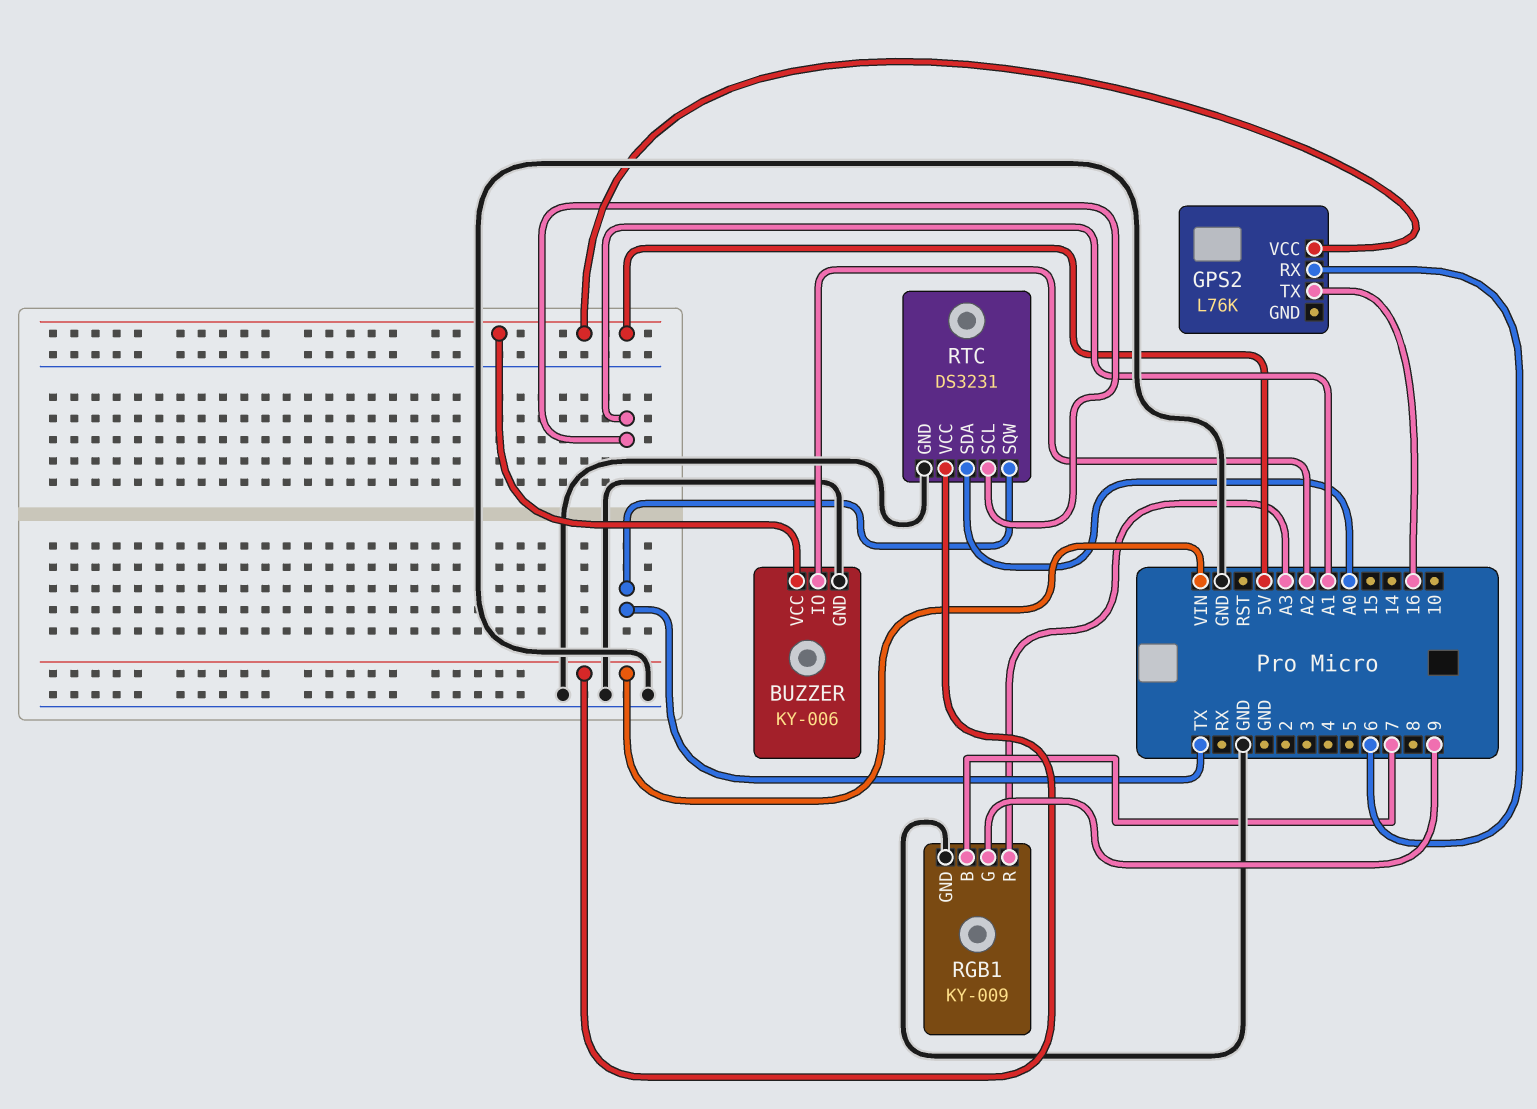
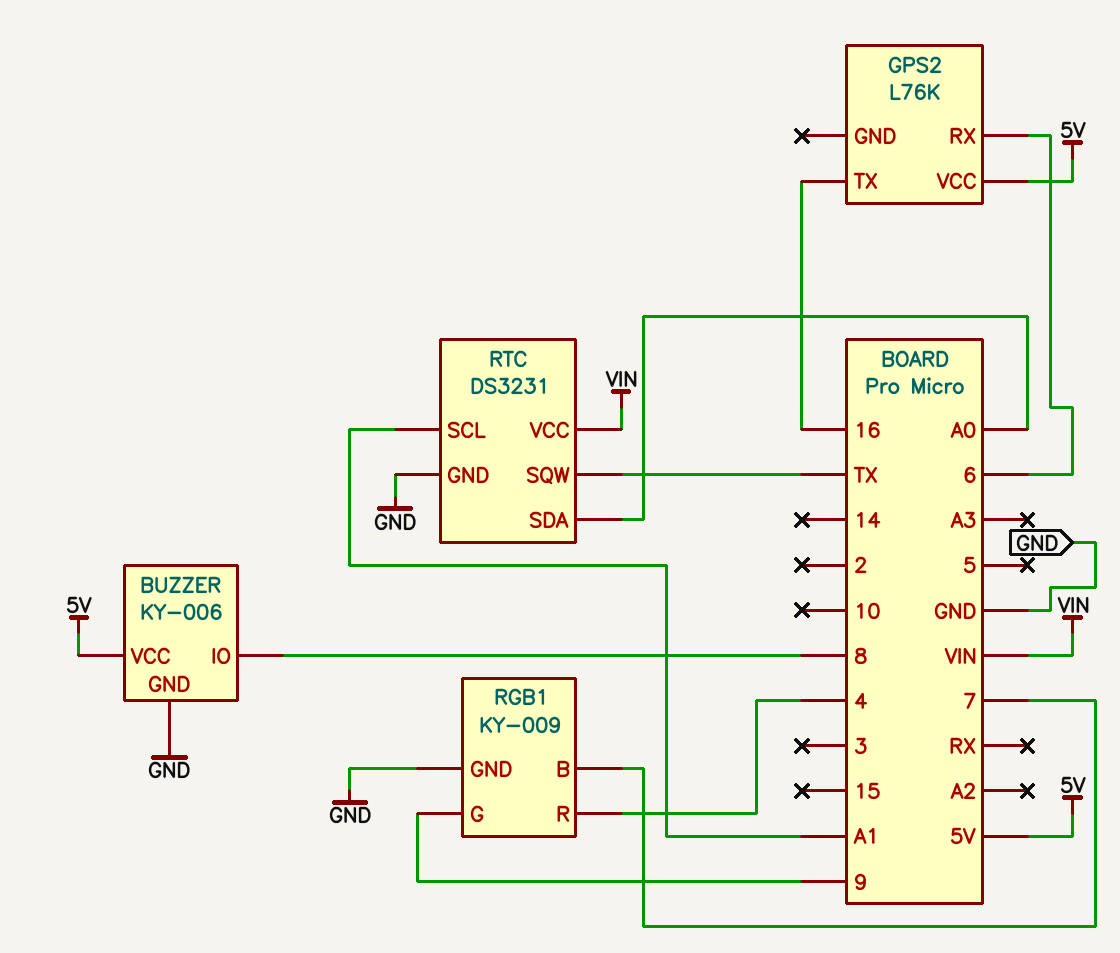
BUZZER pin IO: A2 -> 8
RGB1 pin R: A3 -> 4

